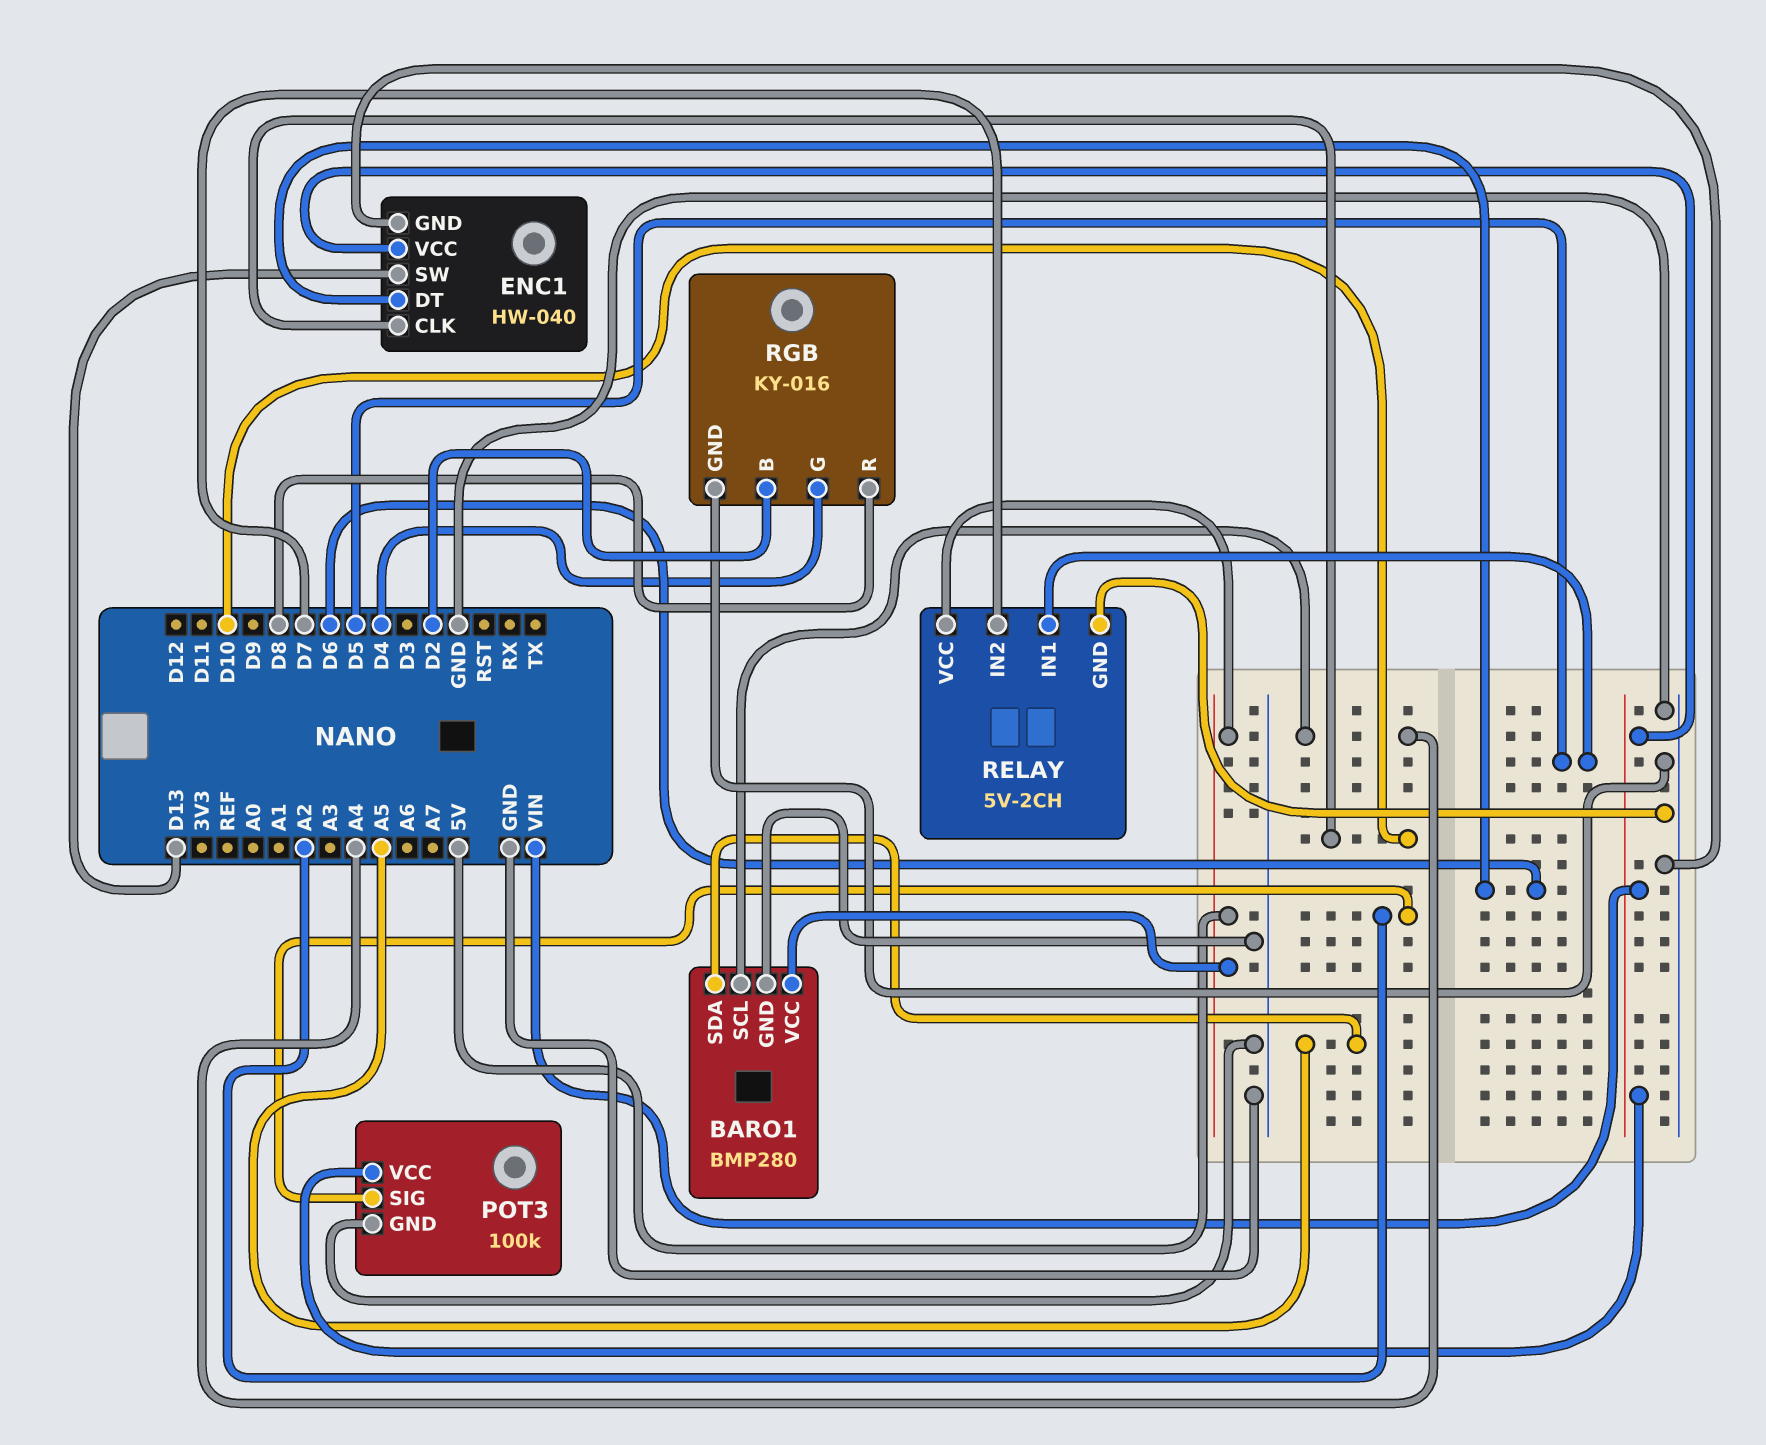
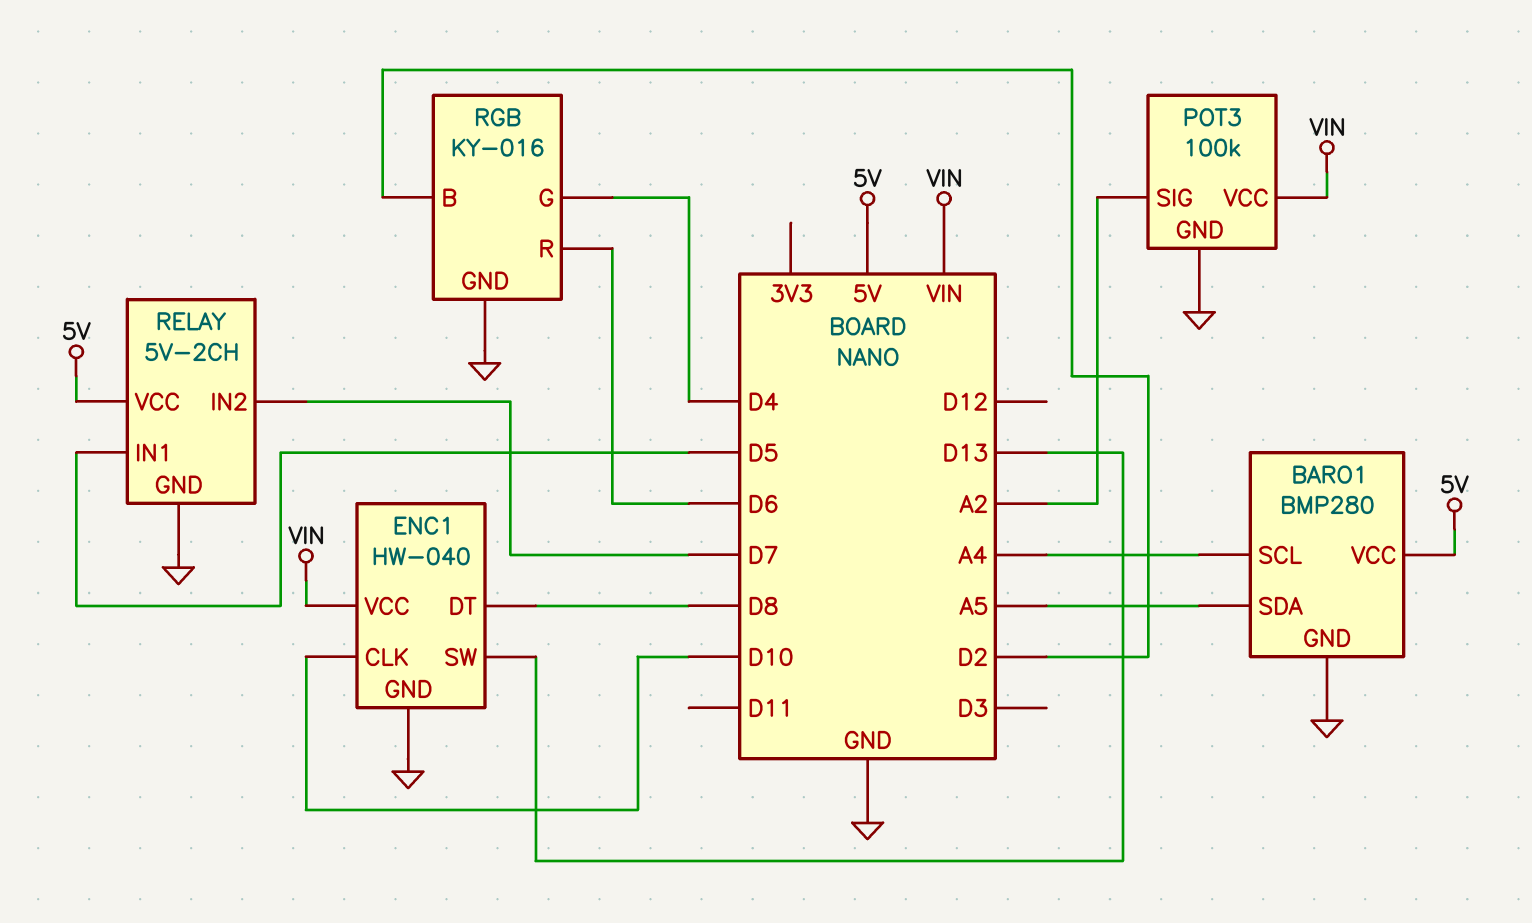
ENC1 pin DT: D6 -> D8
RGB pin R: D8 -> D6

